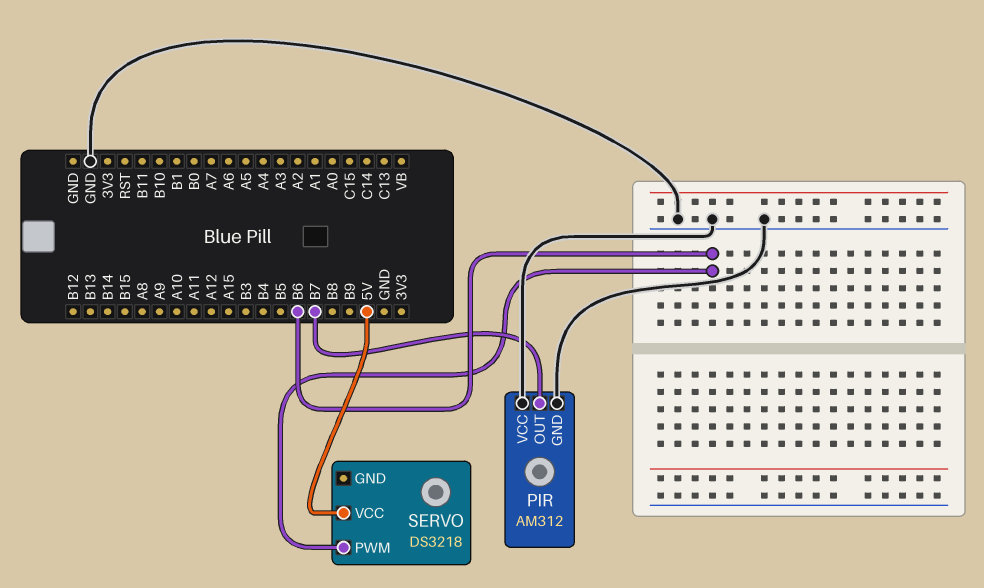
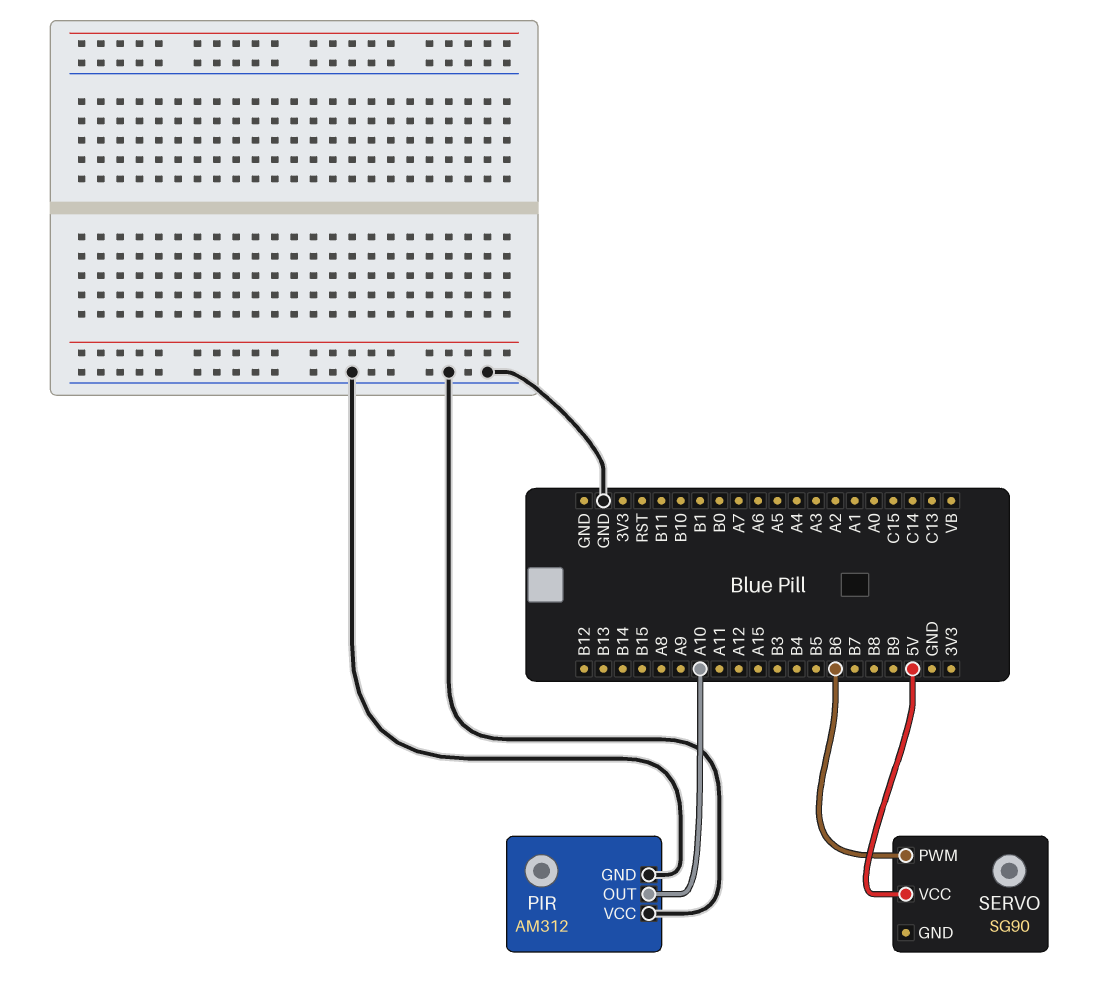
PIR pin OUT: B7 -> A10
SERVO: DS3218 -> SG90

